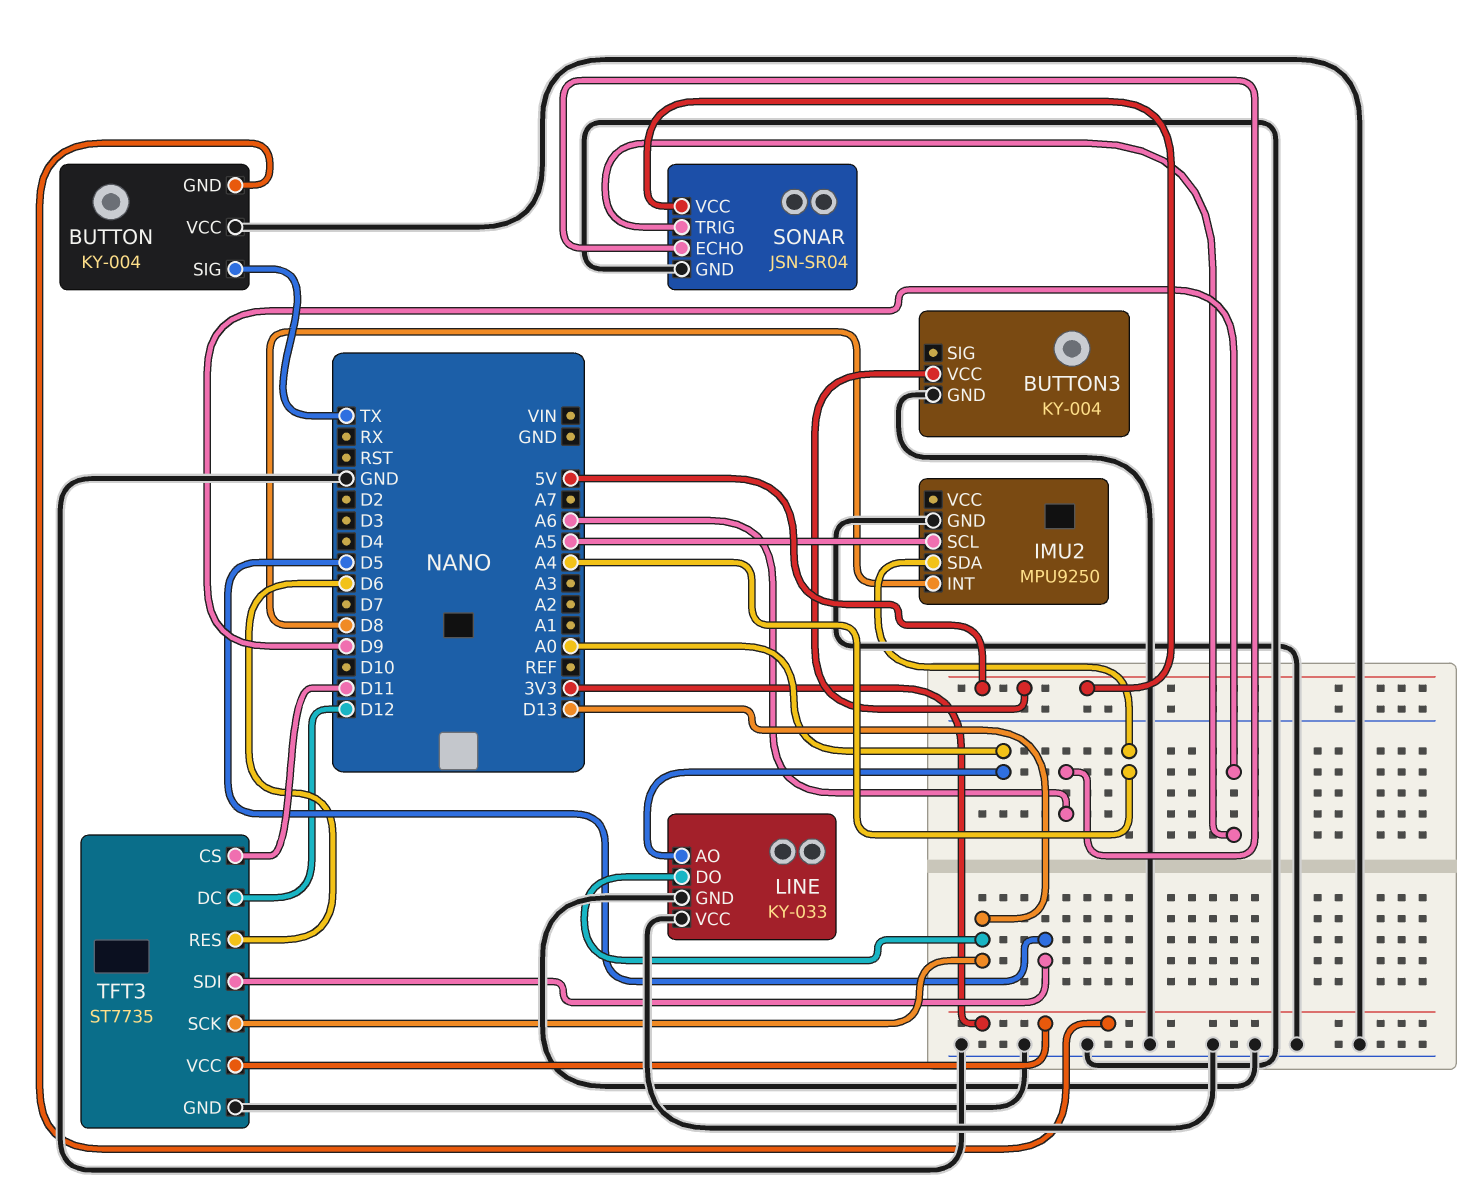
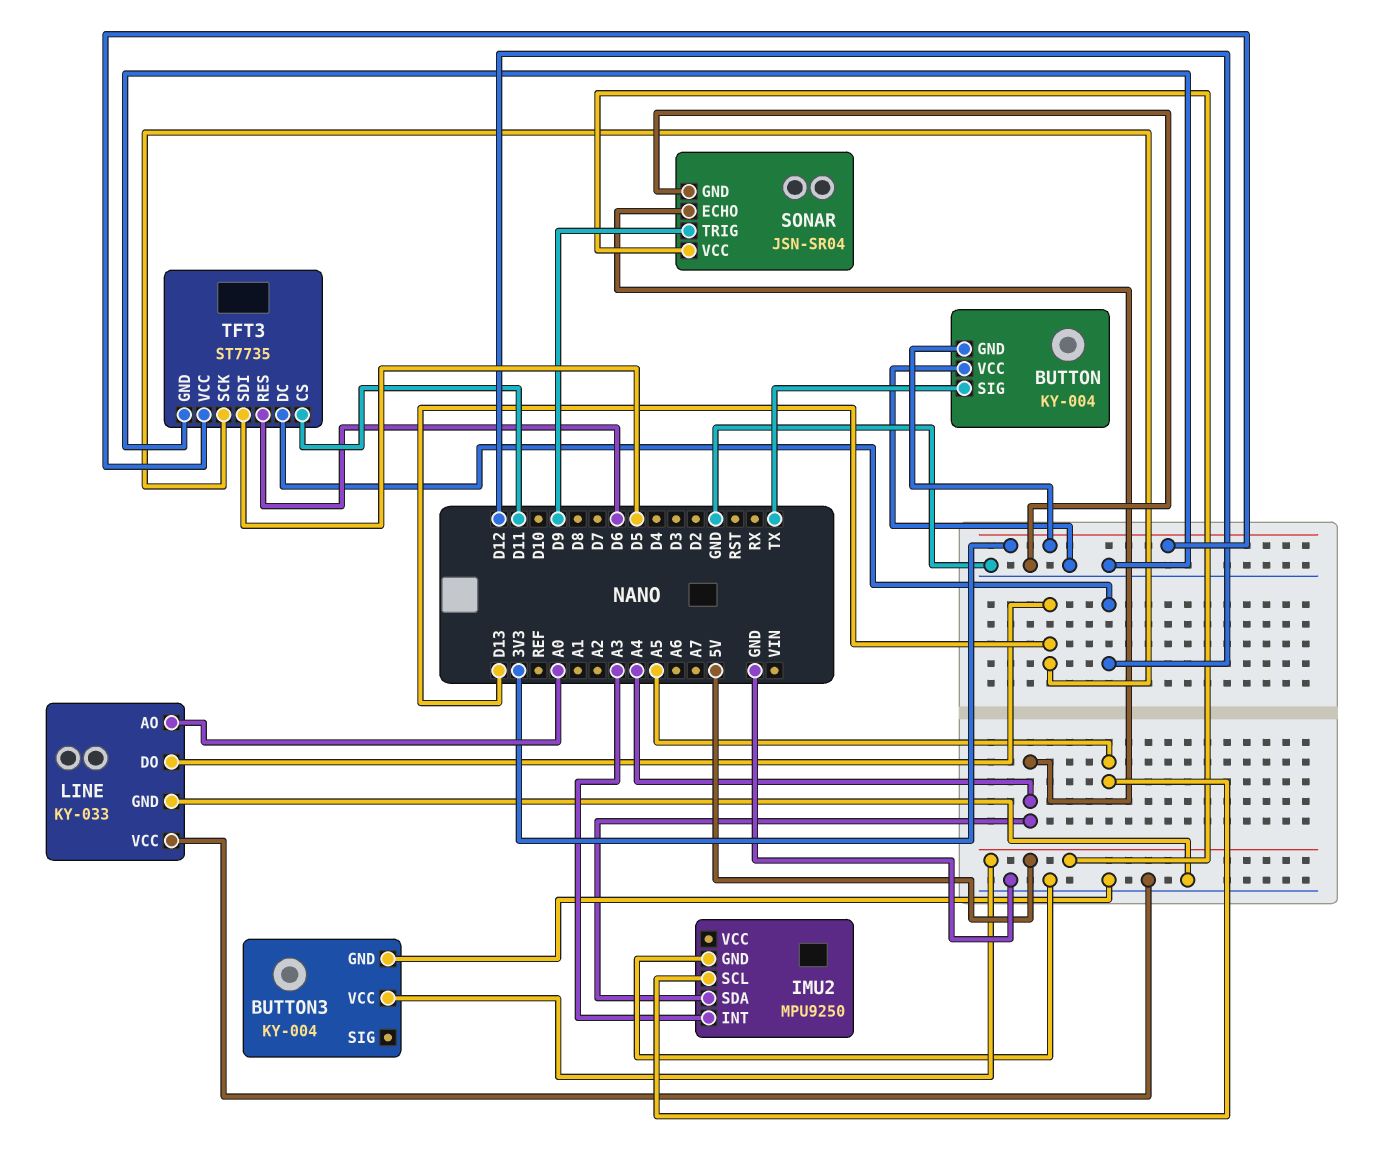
IMU2 pin INT: D8 -> A3
SONAR pin ECHO: A6 -> A4

